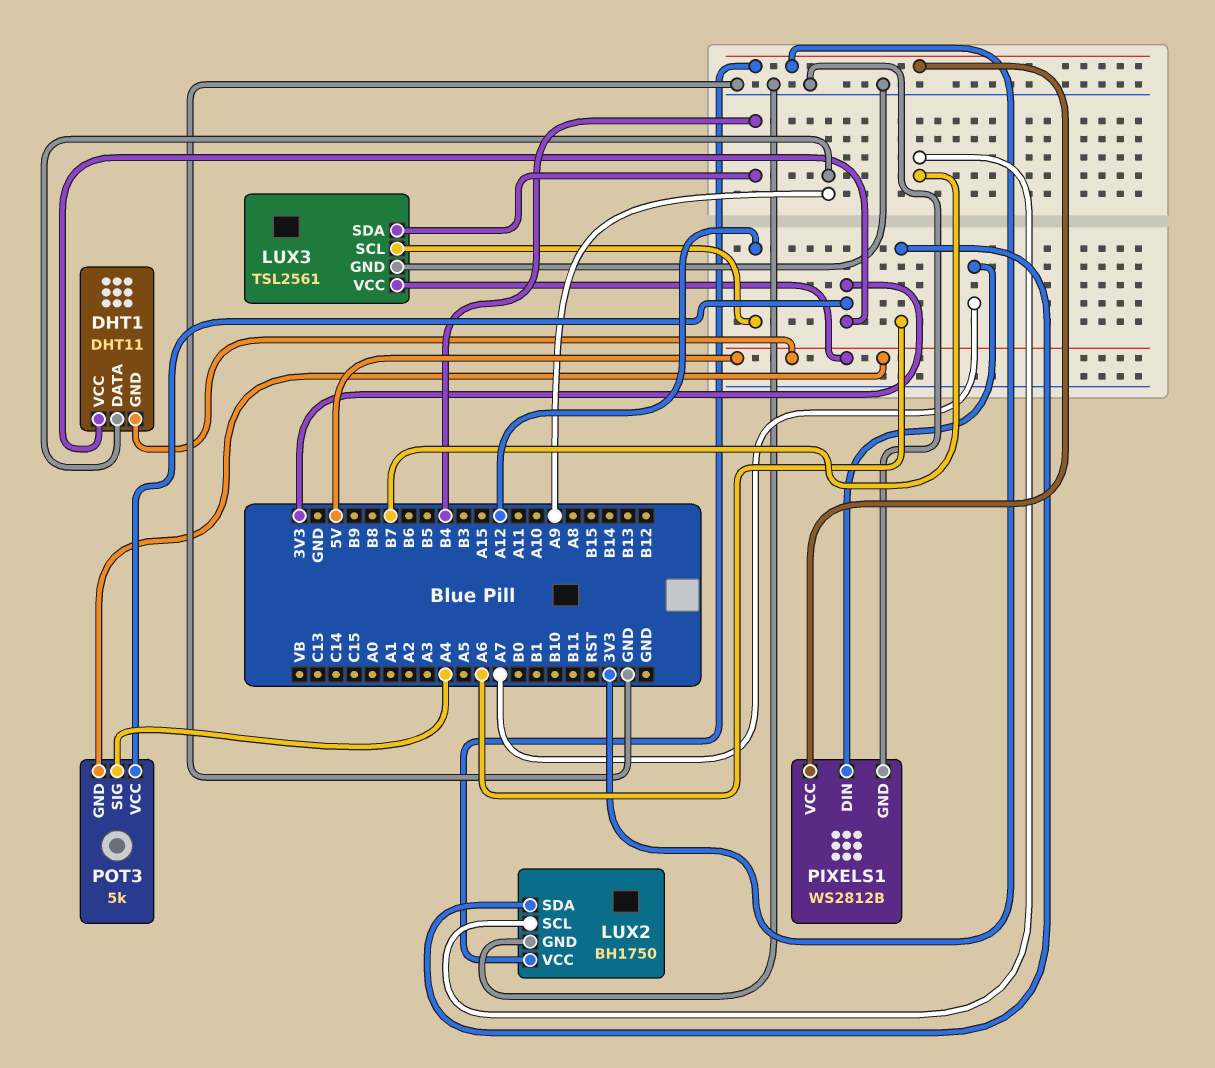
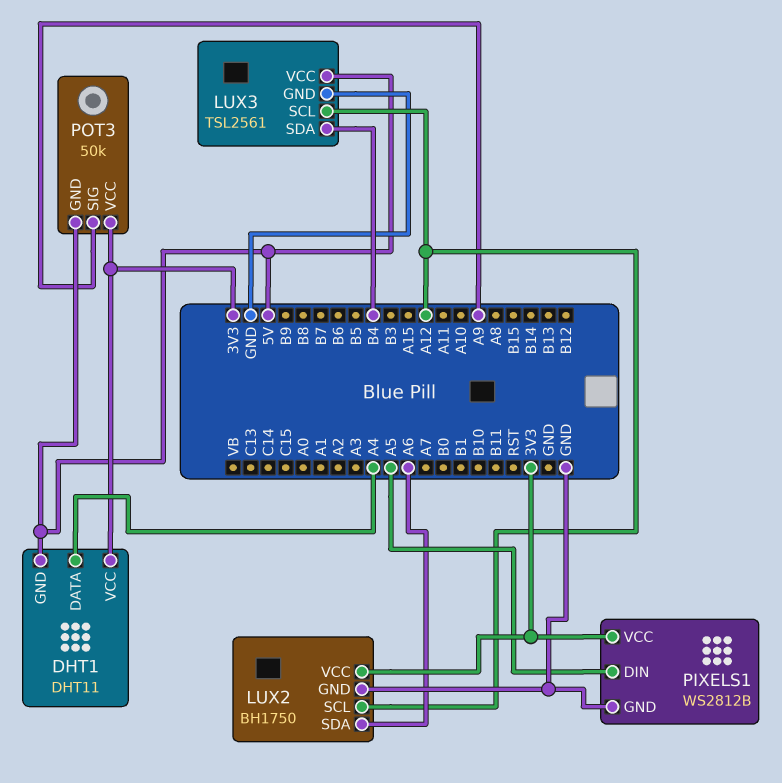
DHT1 pin DATA: A9 -> A4
LUX2 pin SCL: B7 -> A12
PIXELS1 pin DIN: A7 -> A5
POT3: 5k -> 50k
POT3 pin SIG: A4 -> A9

